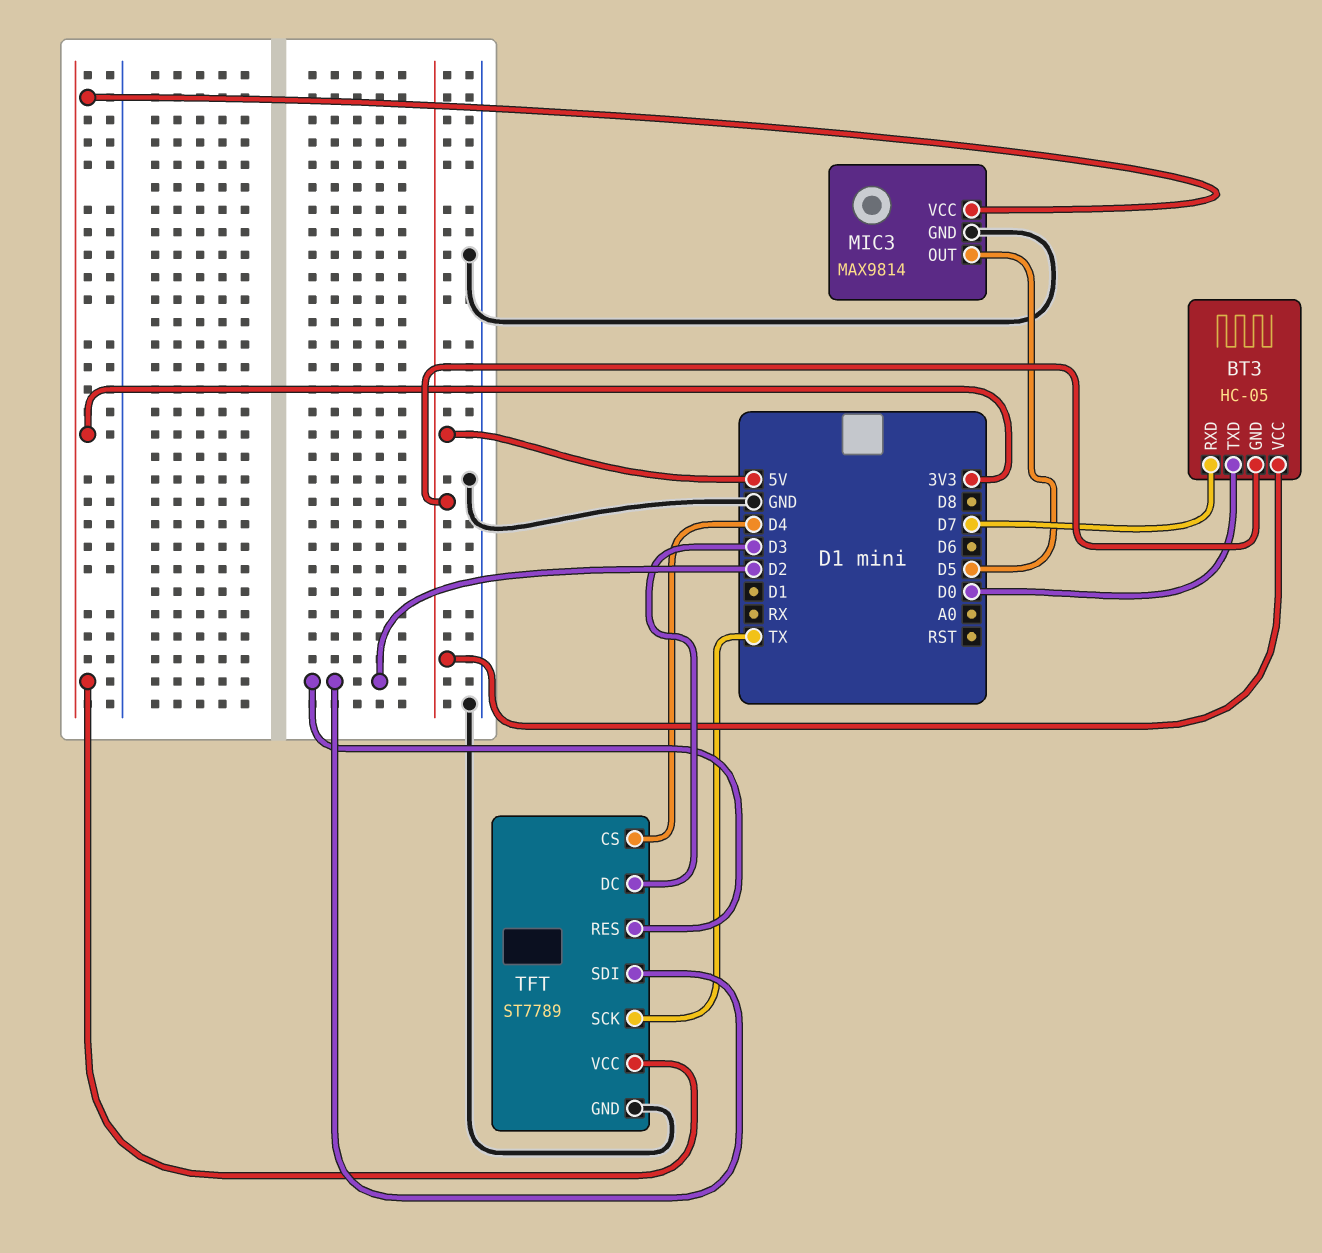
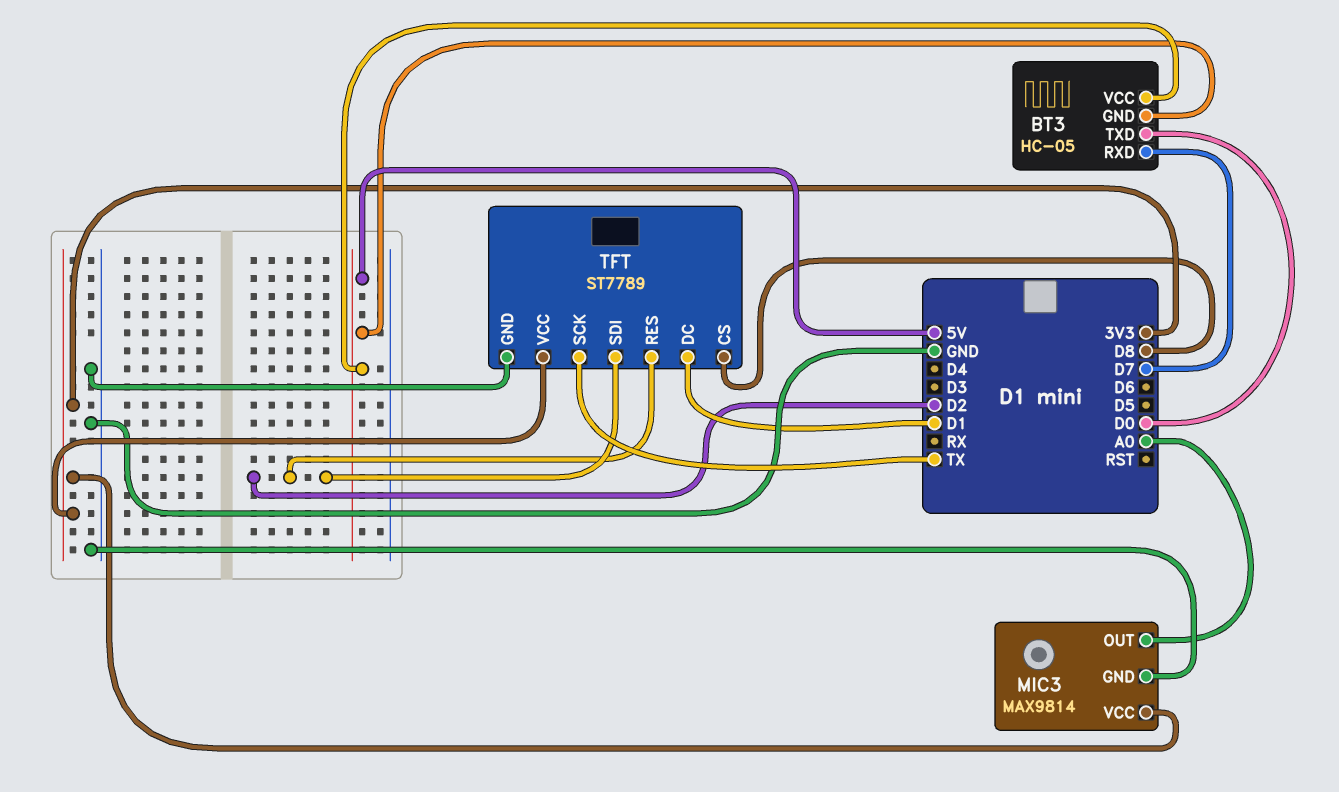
MIC3 pin OUT: D5 -> A0
TFT pin CS: D4 -> D8
TFT pin DC: D3 -> D1

